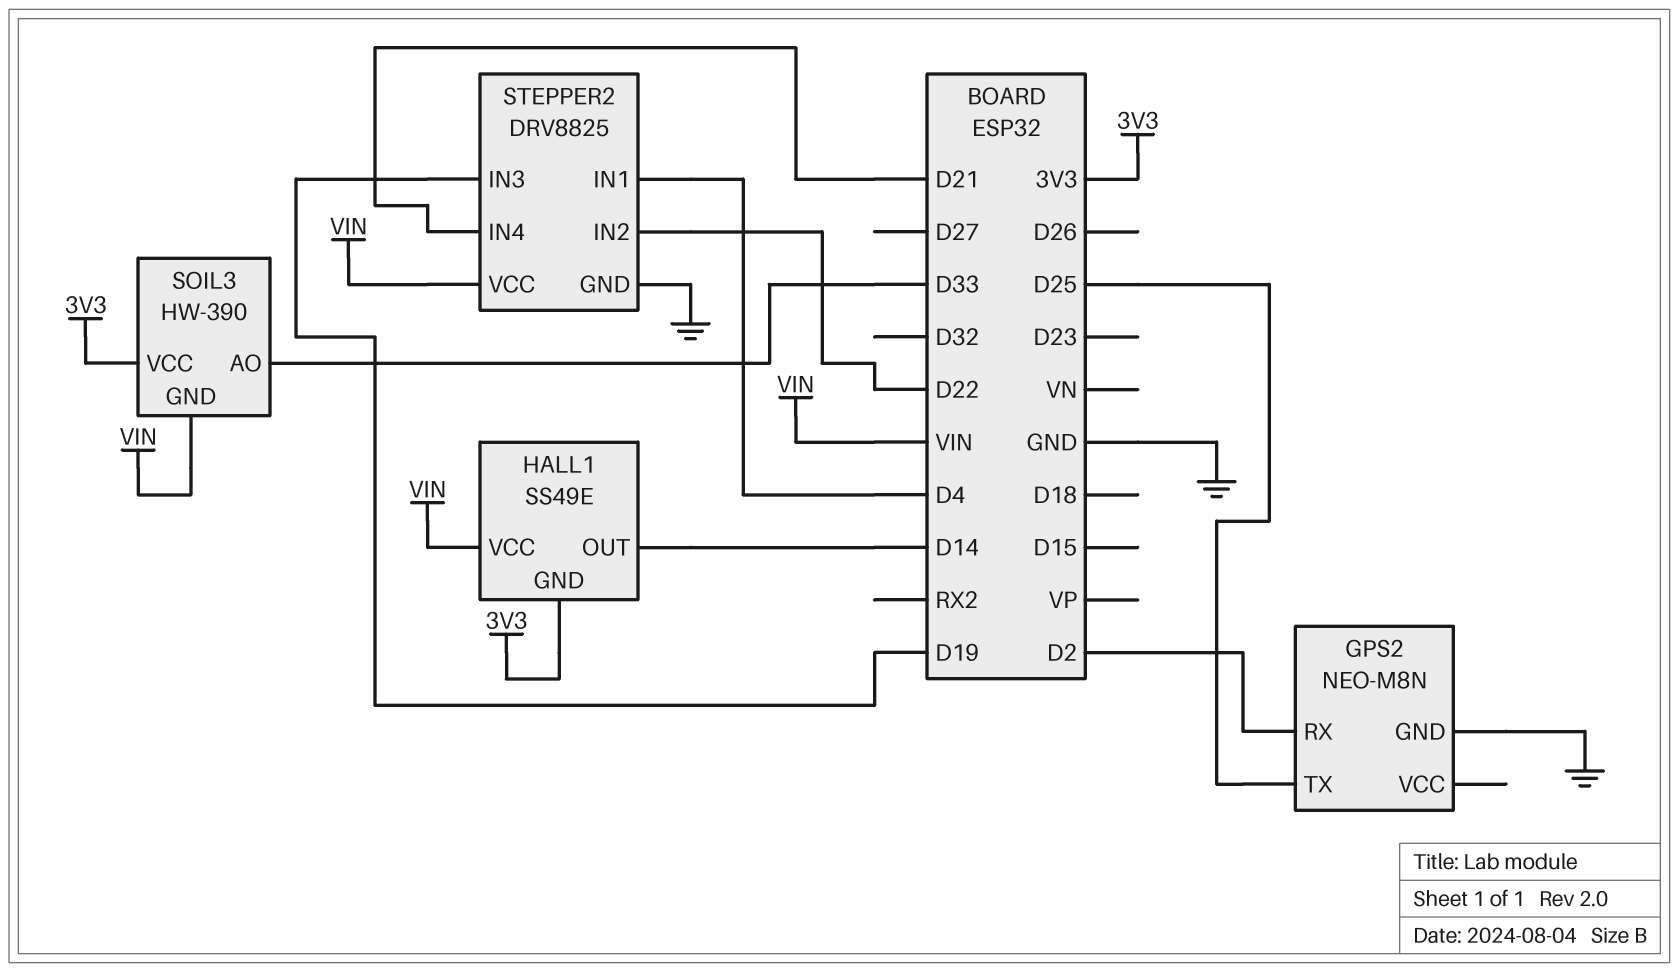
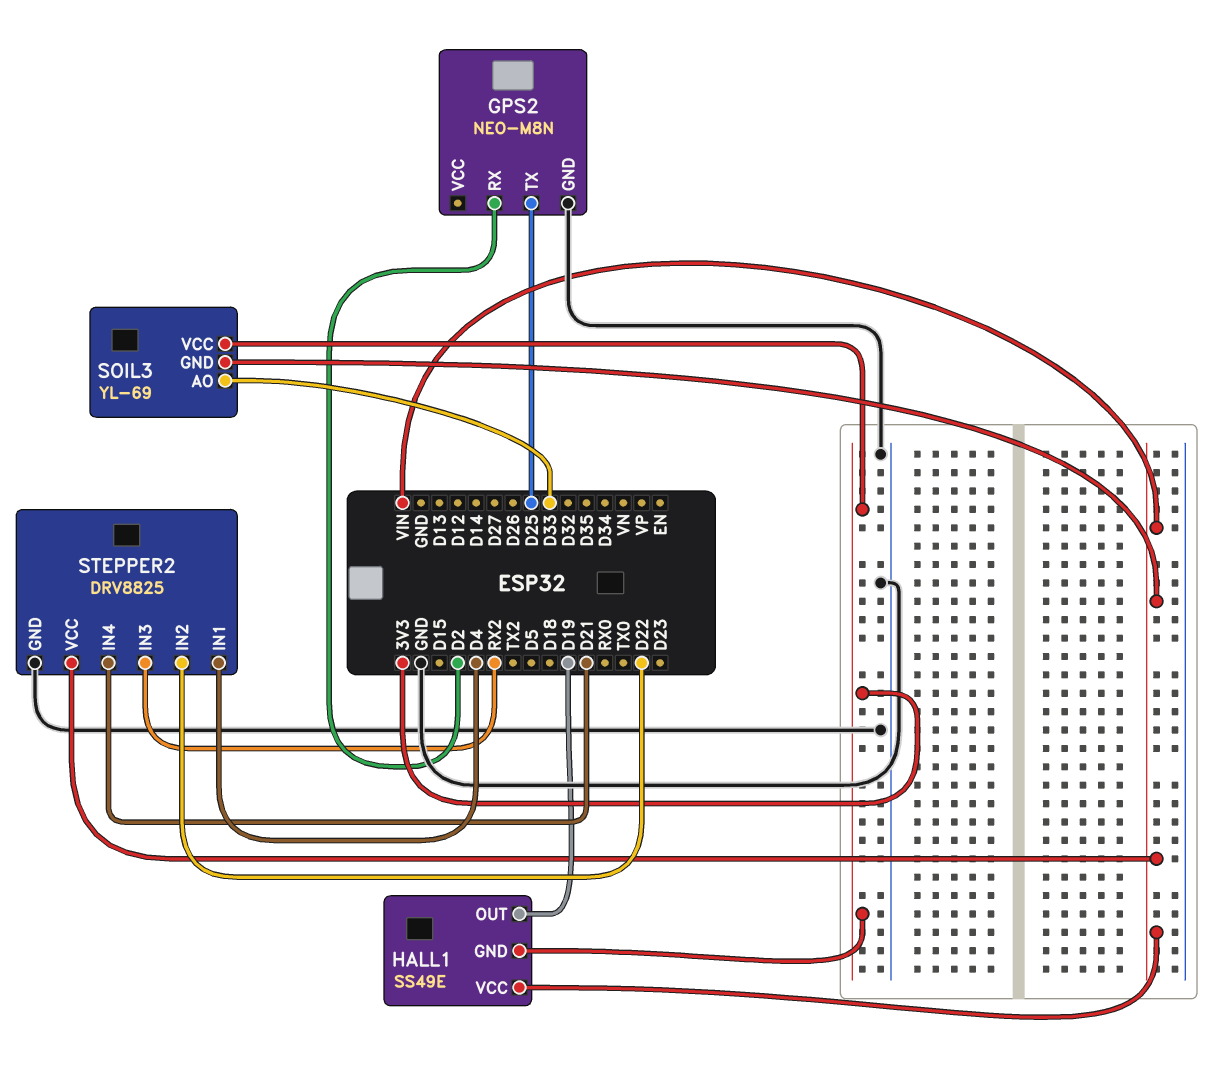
HALL1 pin OUT: D14 -> D19
SOIL3: HW-390 -> YL-69
STEPPER2 pin IN3: D19 -> RX2

